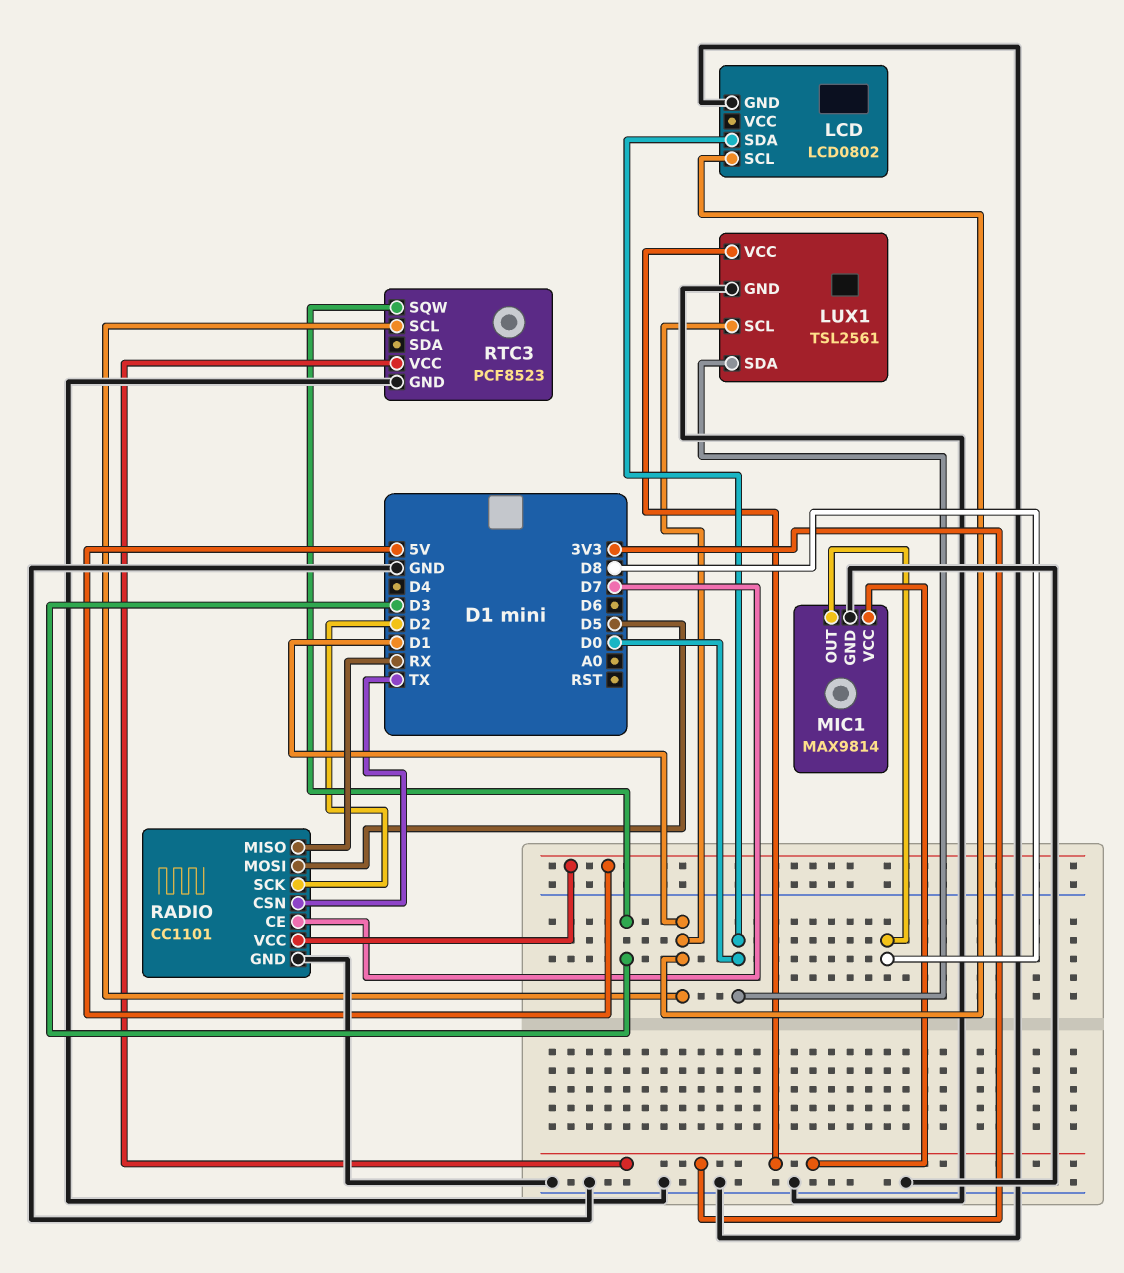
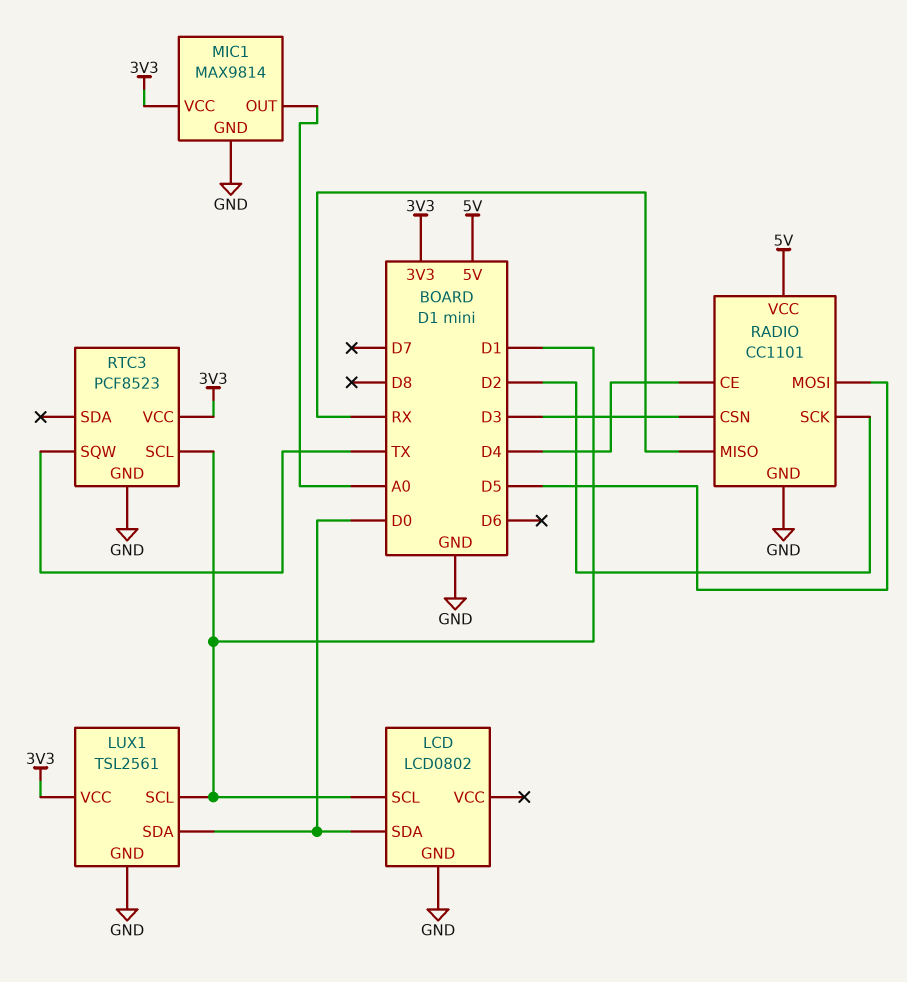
MIC1 pin OUT: D8 -> A0
RADIO pin CE: D7 -> D4
RADIO pin CSN: TX -> D3
RTC3 pin SQW: D3 -> TX

